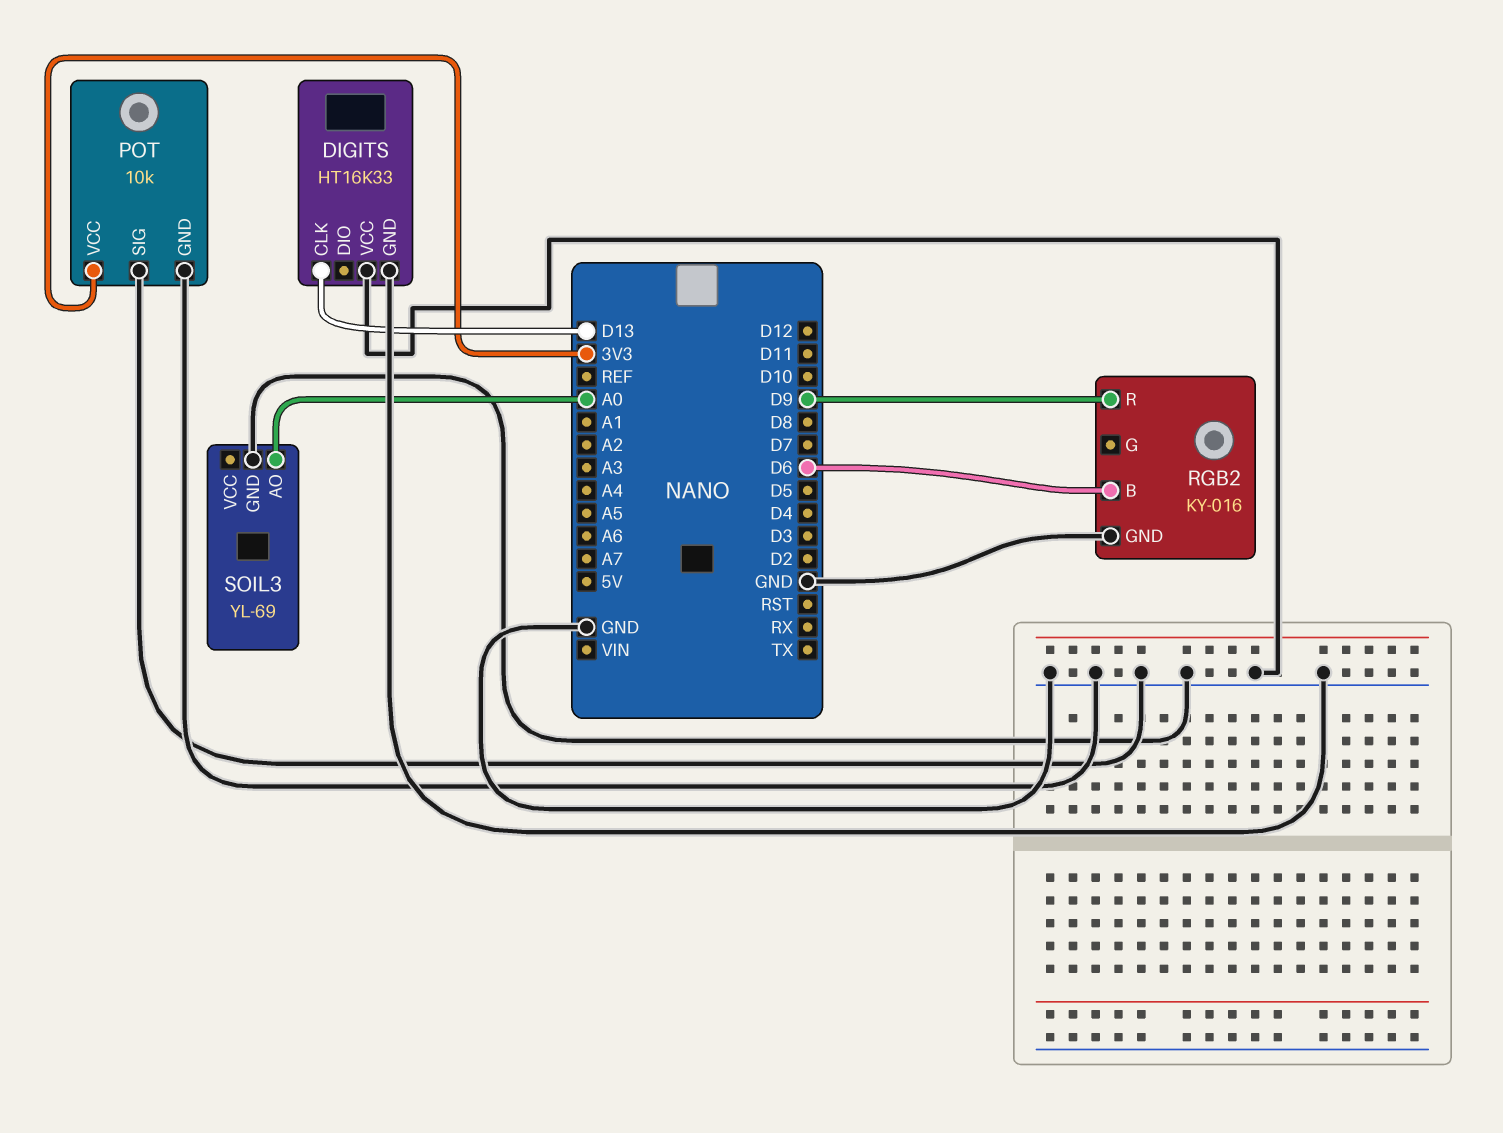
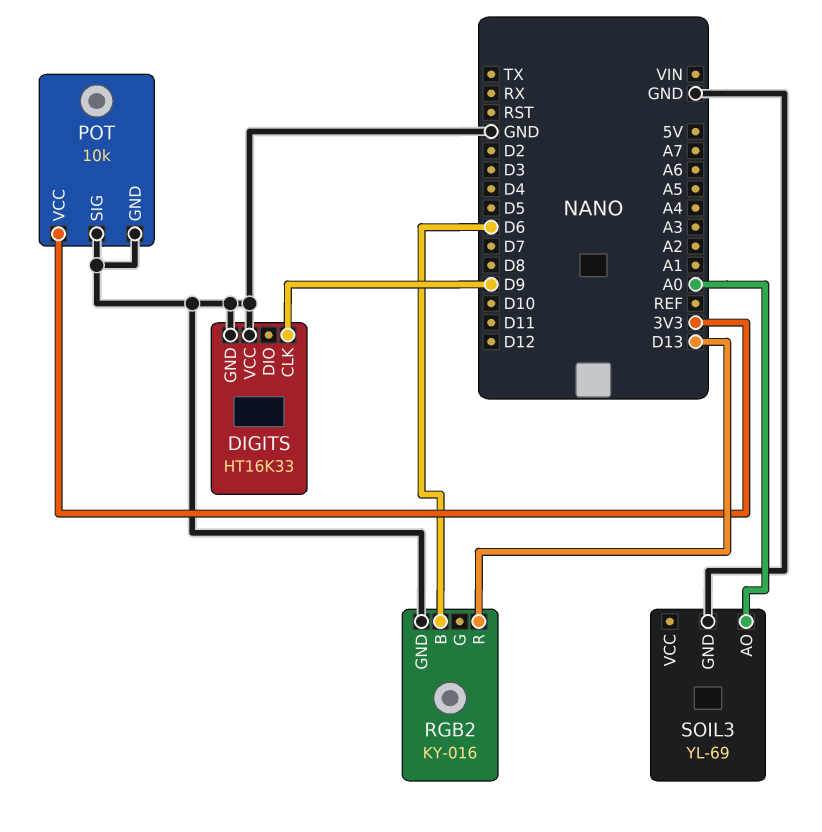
DIGITS pin CLK: D13 -> D9
RGB2 pin R: D9 -> D13

